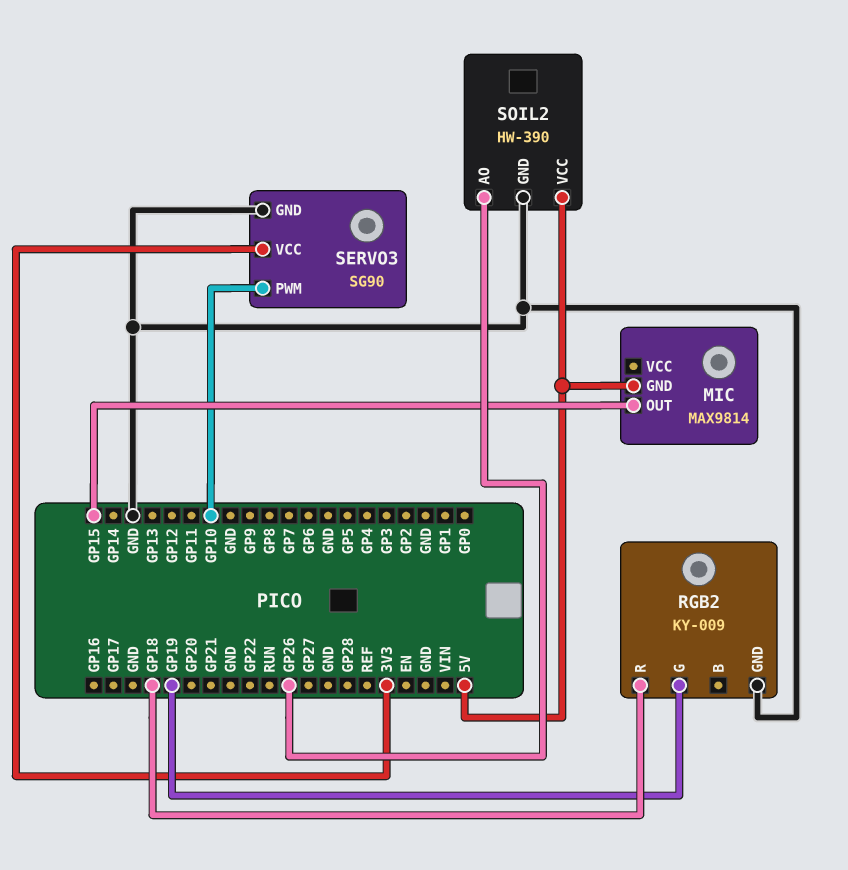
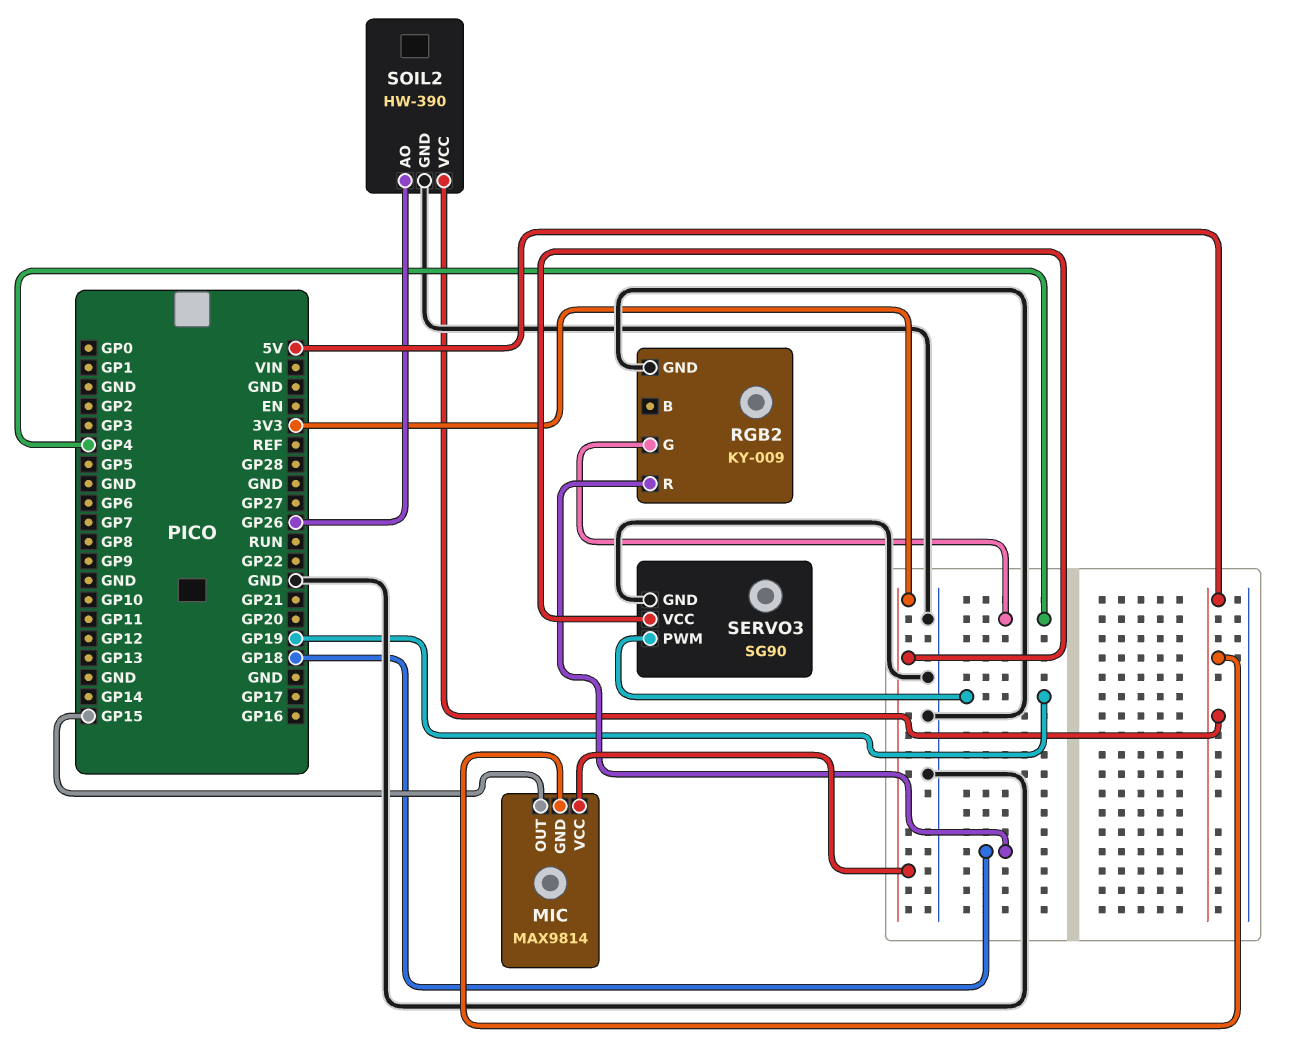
MIC pin VCC: none -> 3V3
RGB2 pin G: GP19 -> GP4
SERVO3 pin PWM: GP10 -> GP19

